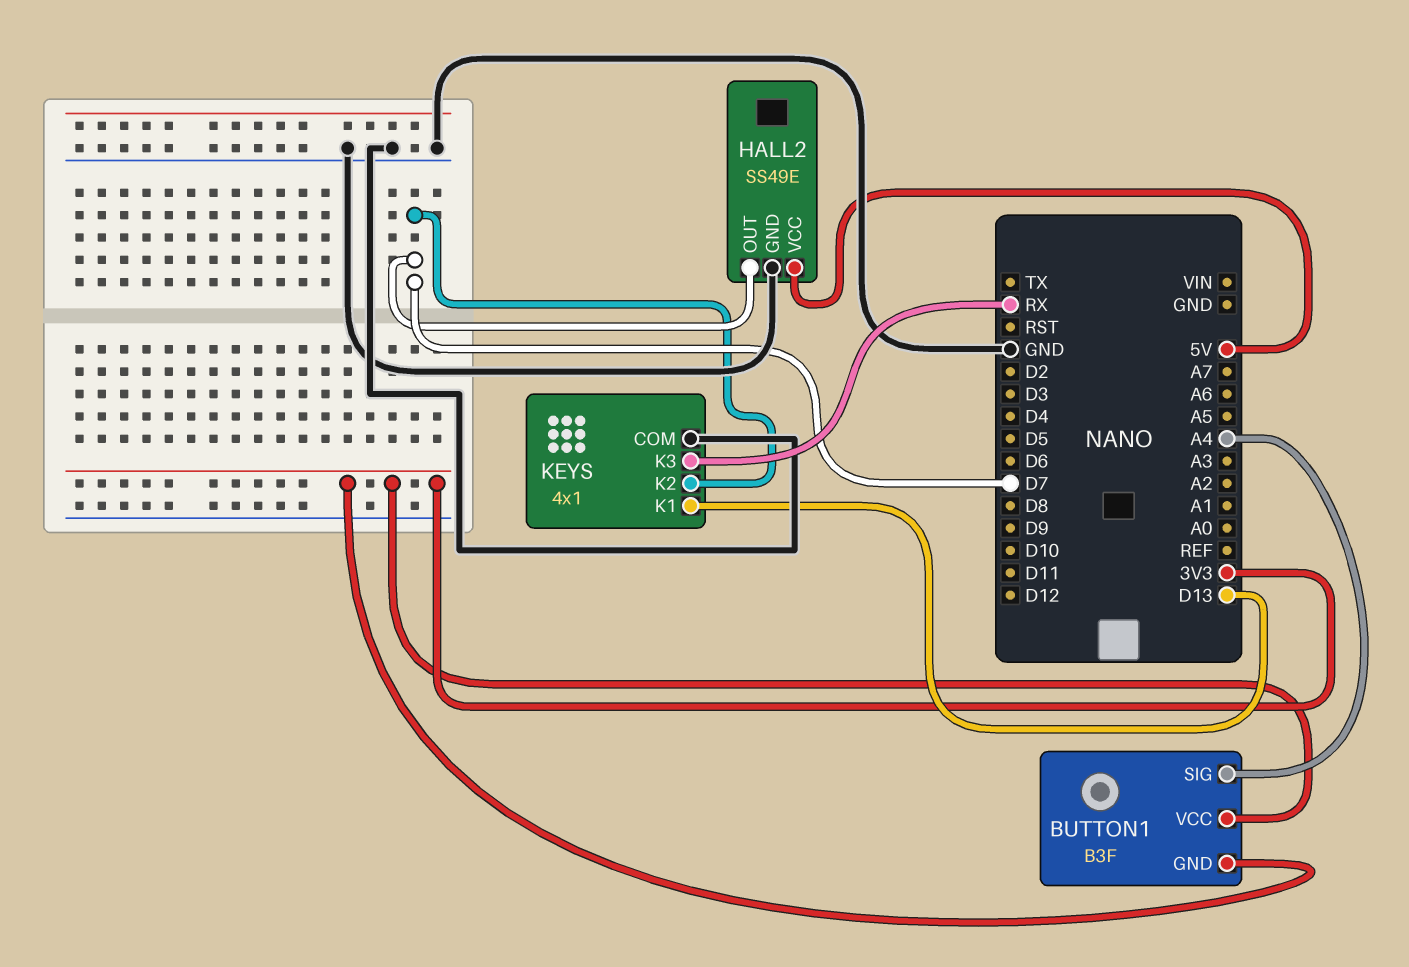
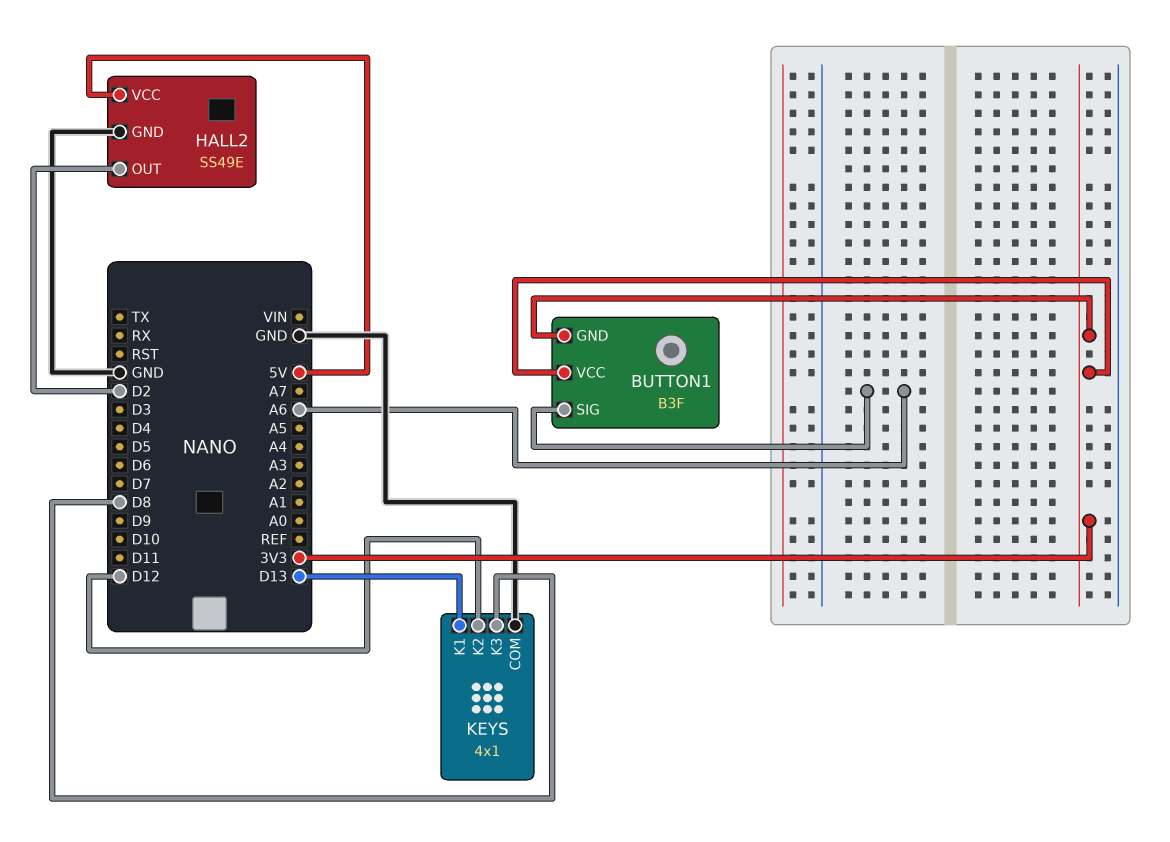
BUTTON1 pin SIG: A4 -> A6
HALL2 pin OUT: D7 -> D2
KEYS pin K2: D7 -> D12
KEYS pin K3: RX -> D8

